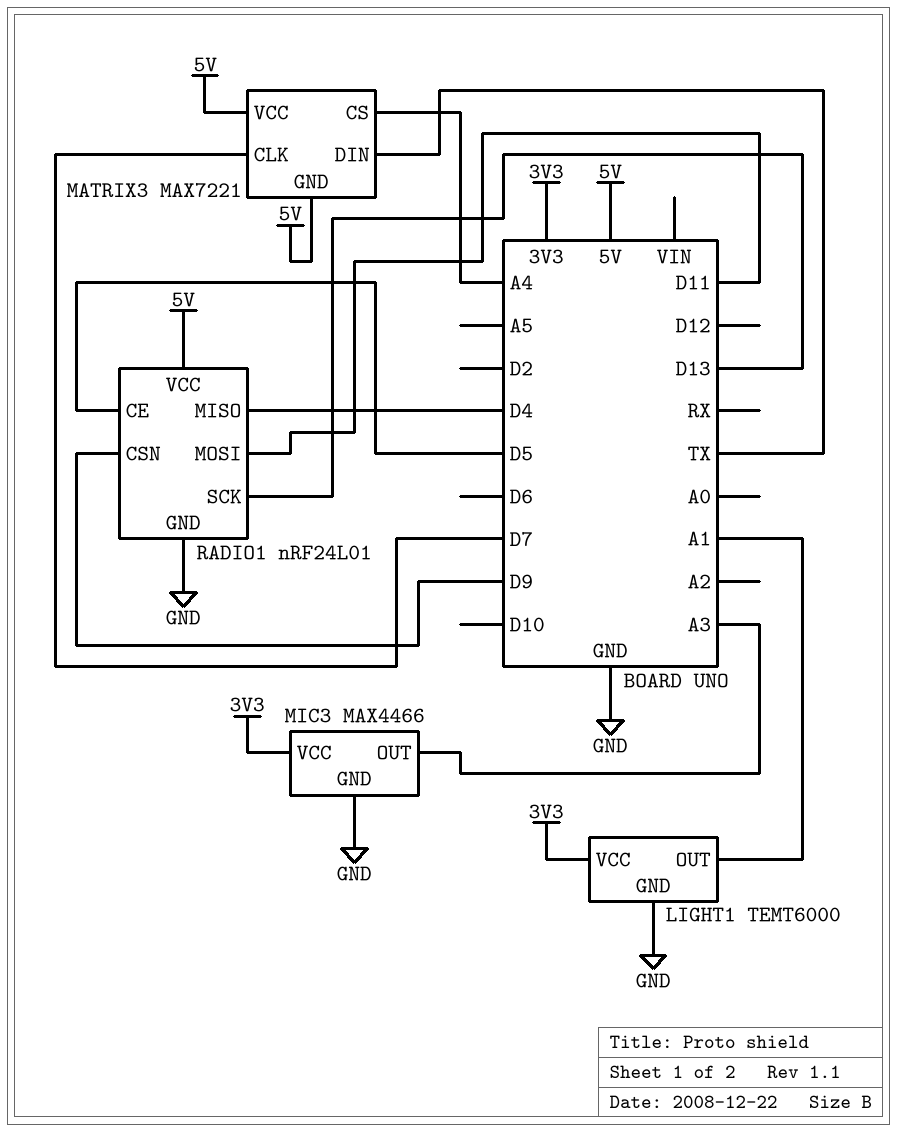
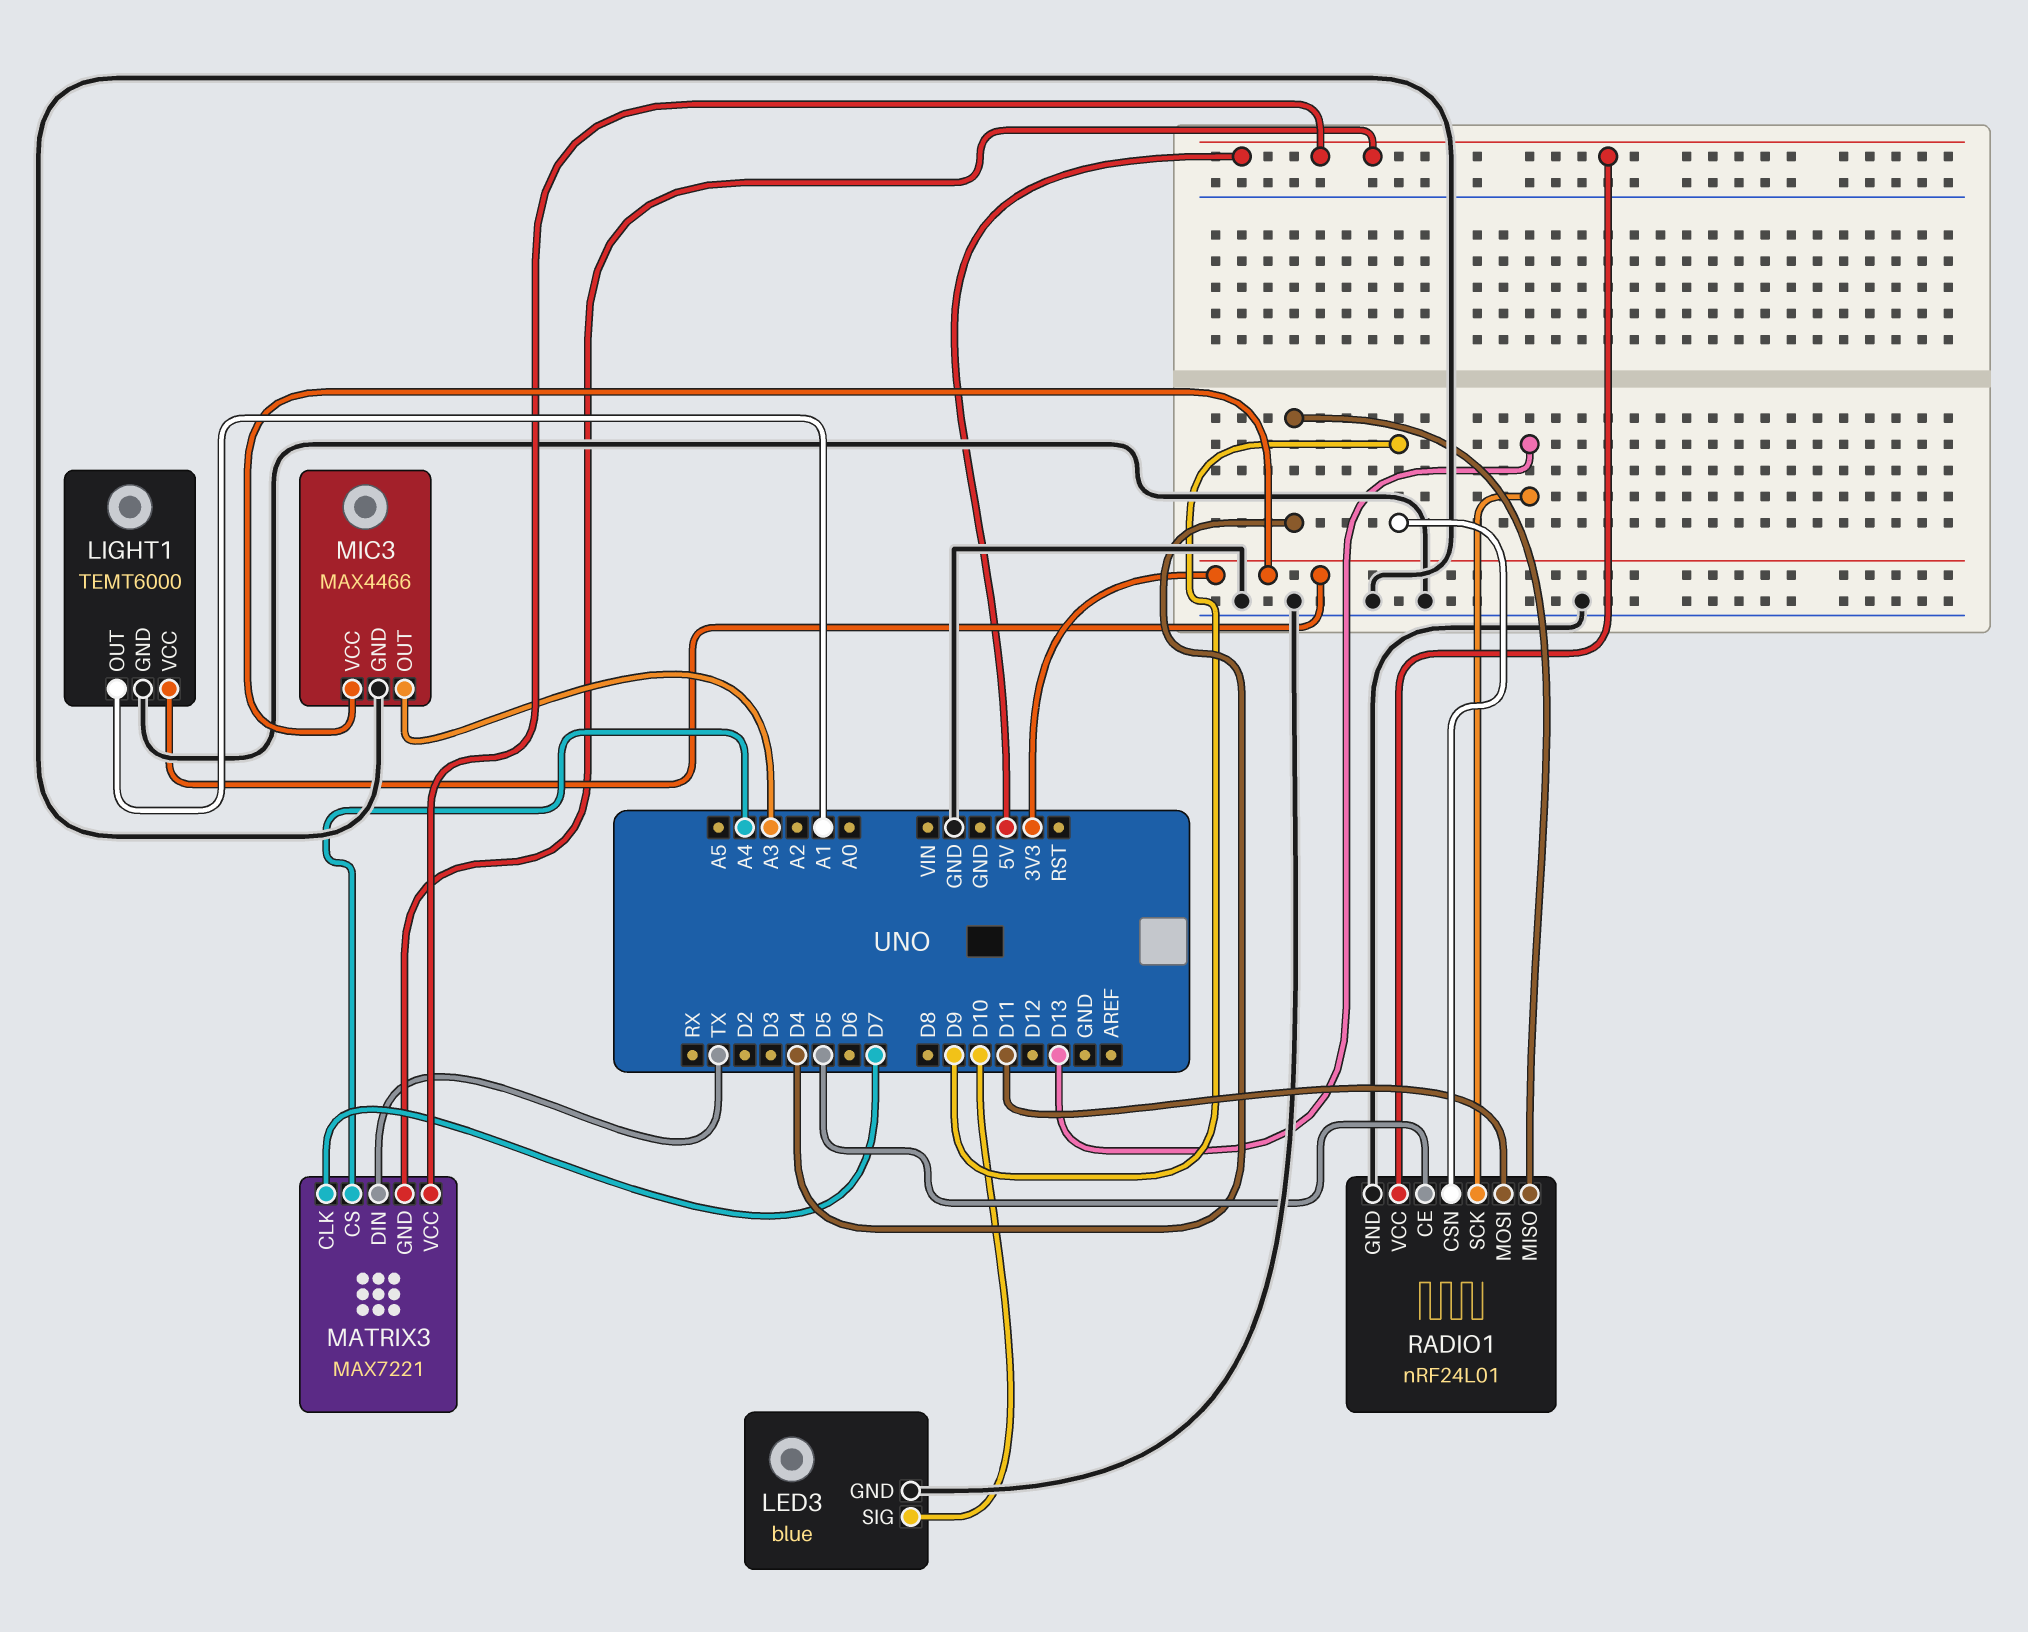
LED3: none -> blue
LED3 pin GND: none -> GND
LED3 pin SIG: none -> D10

